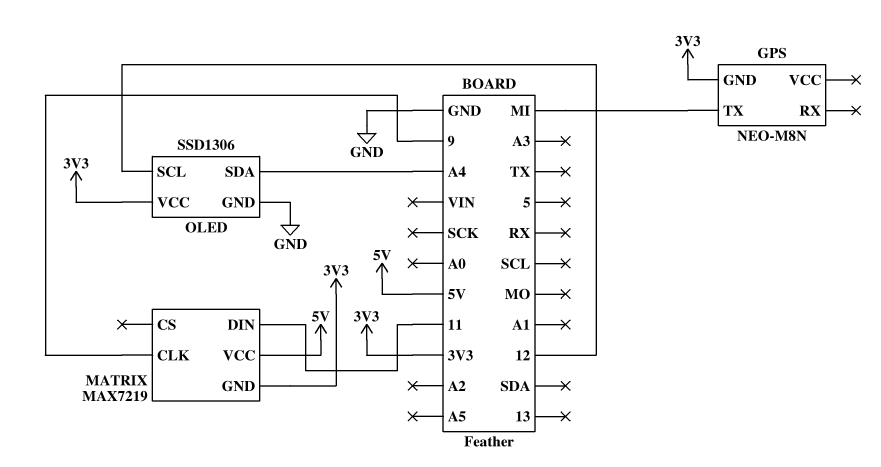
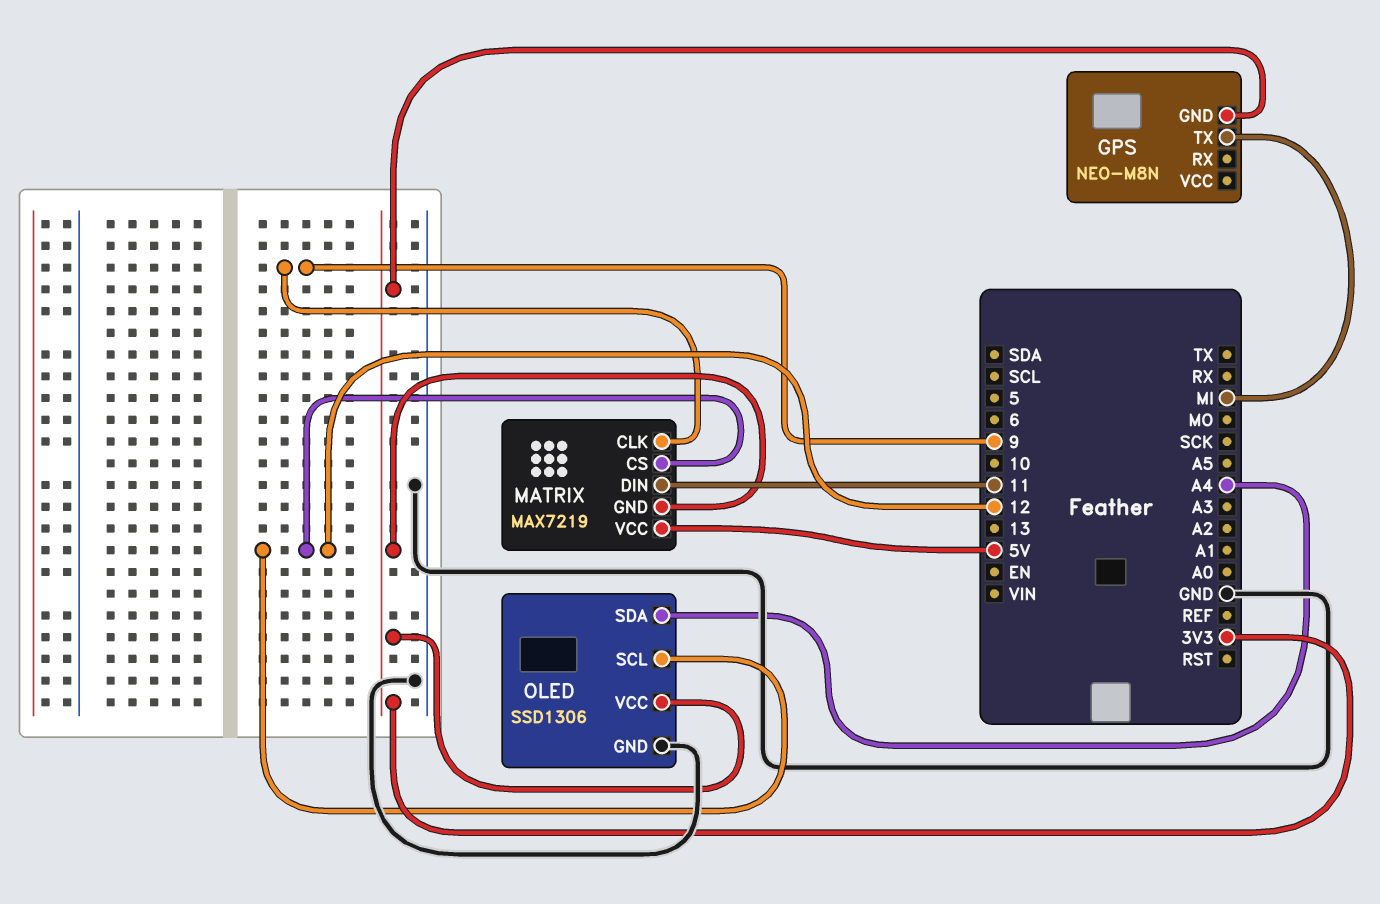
MATRIX pin CS: none -> 12

